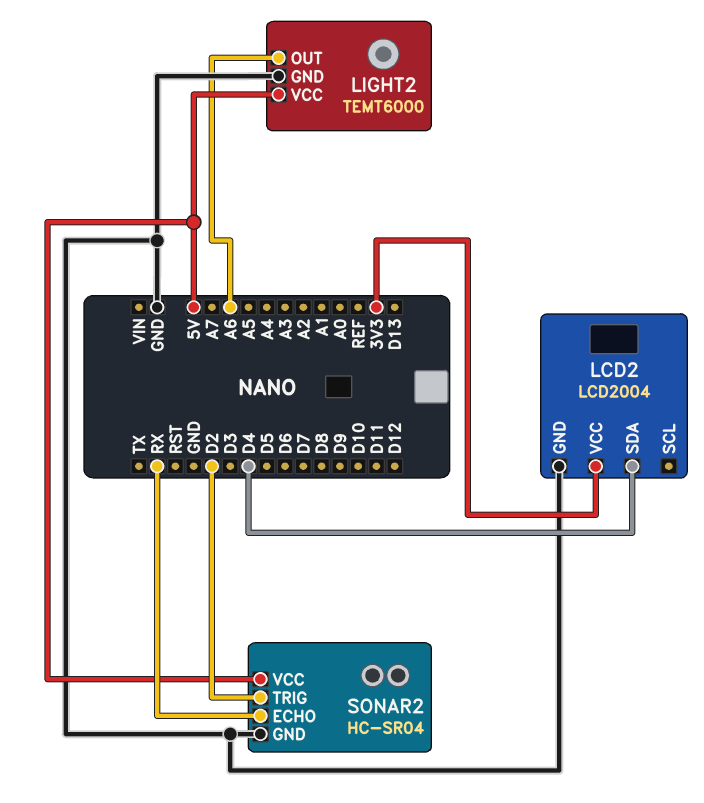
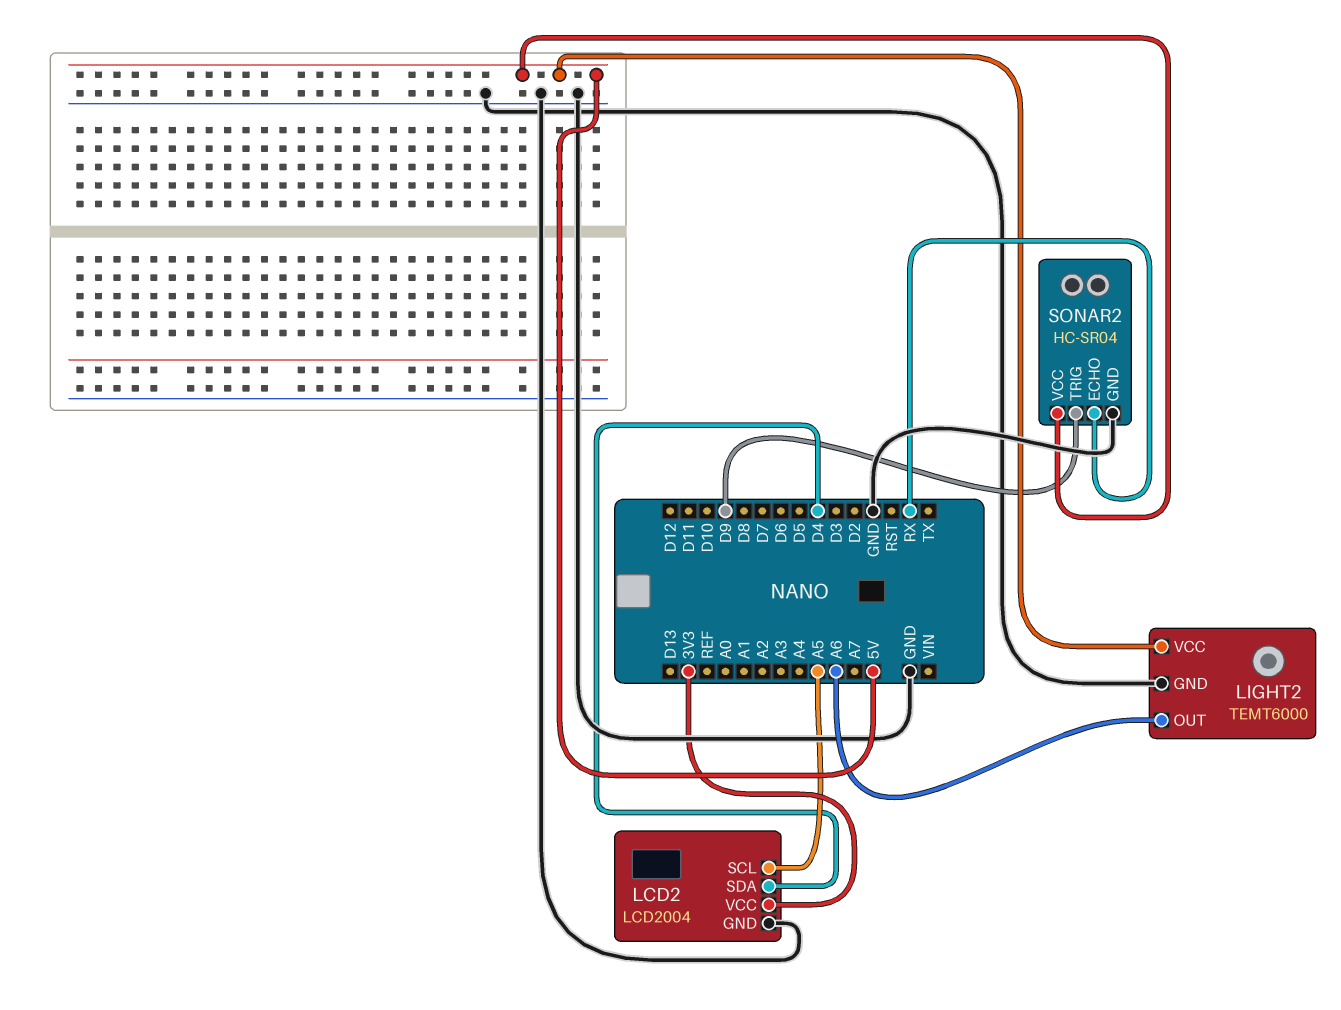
LCD2 pin SCL: none -> A5
SONAR2 pin TRIG: D2 -> D9

